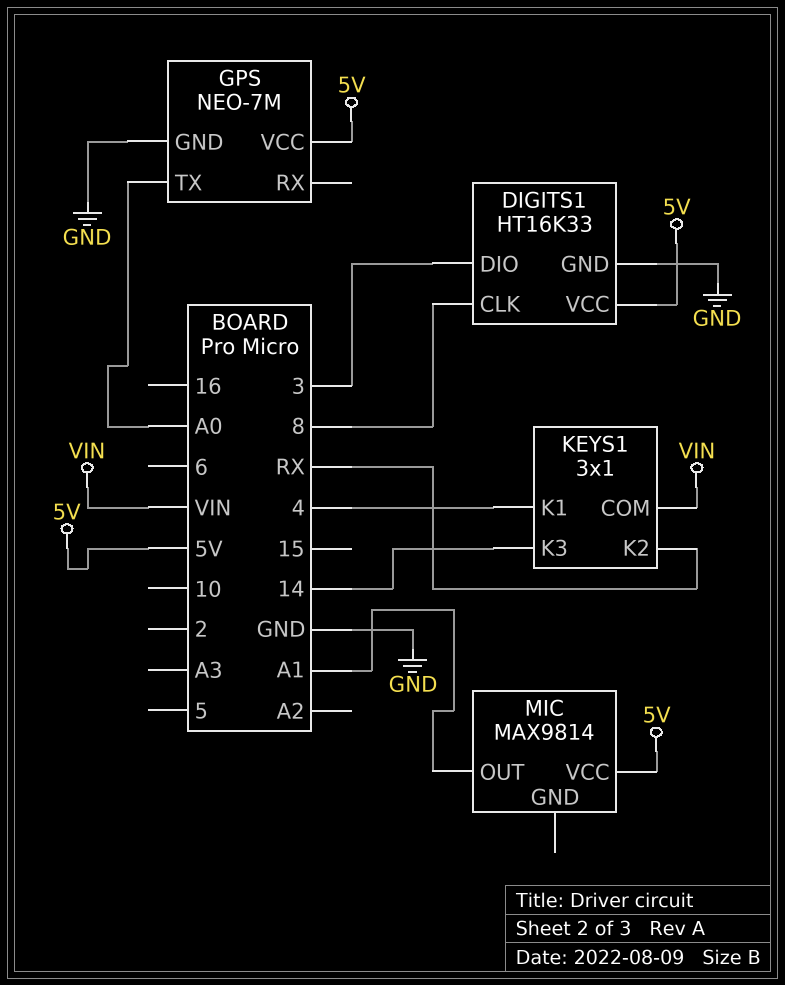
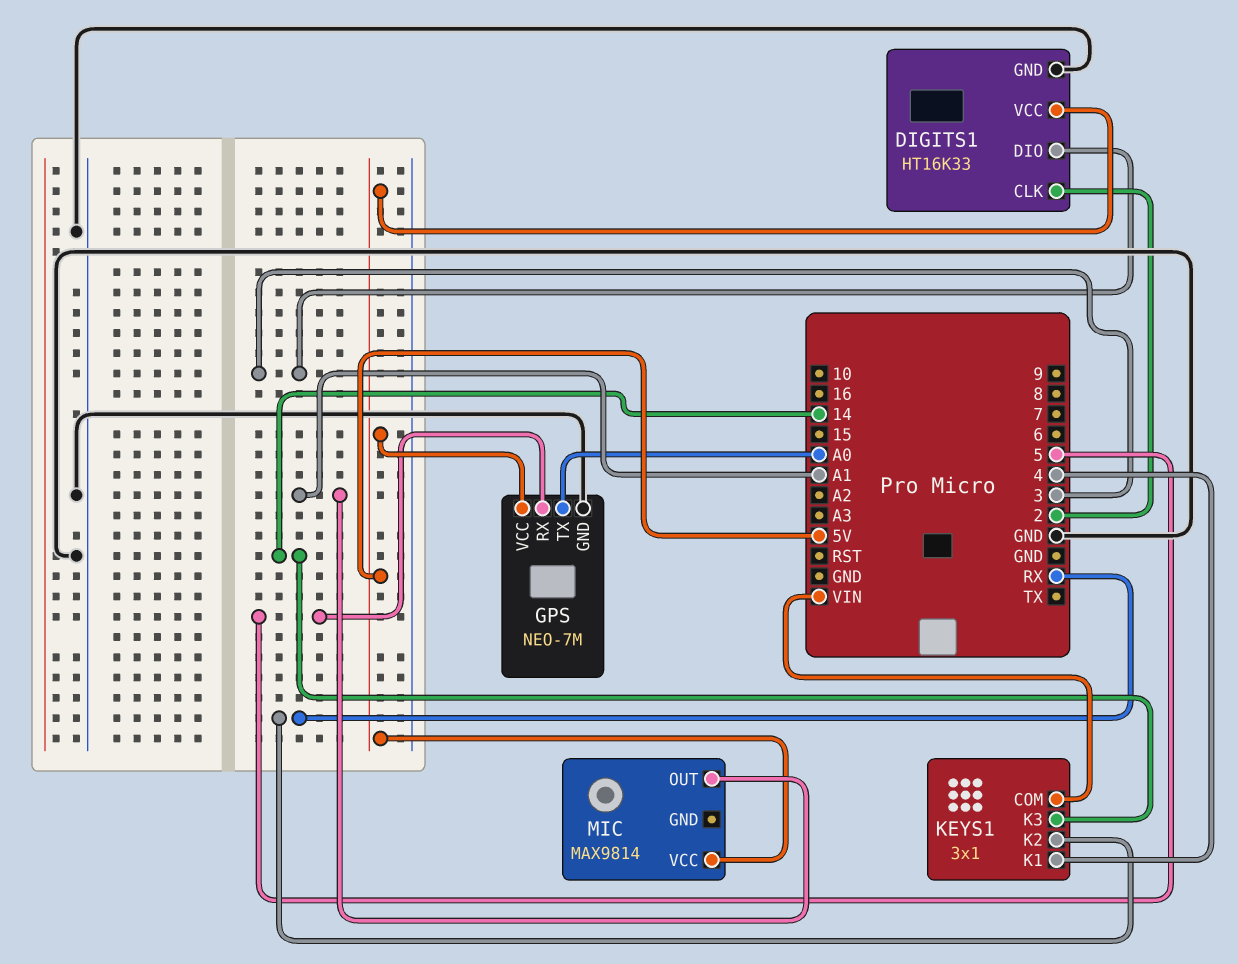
DIGITS1 pin CLK: 8 -> 2
GPS pin RX: none -> 5

